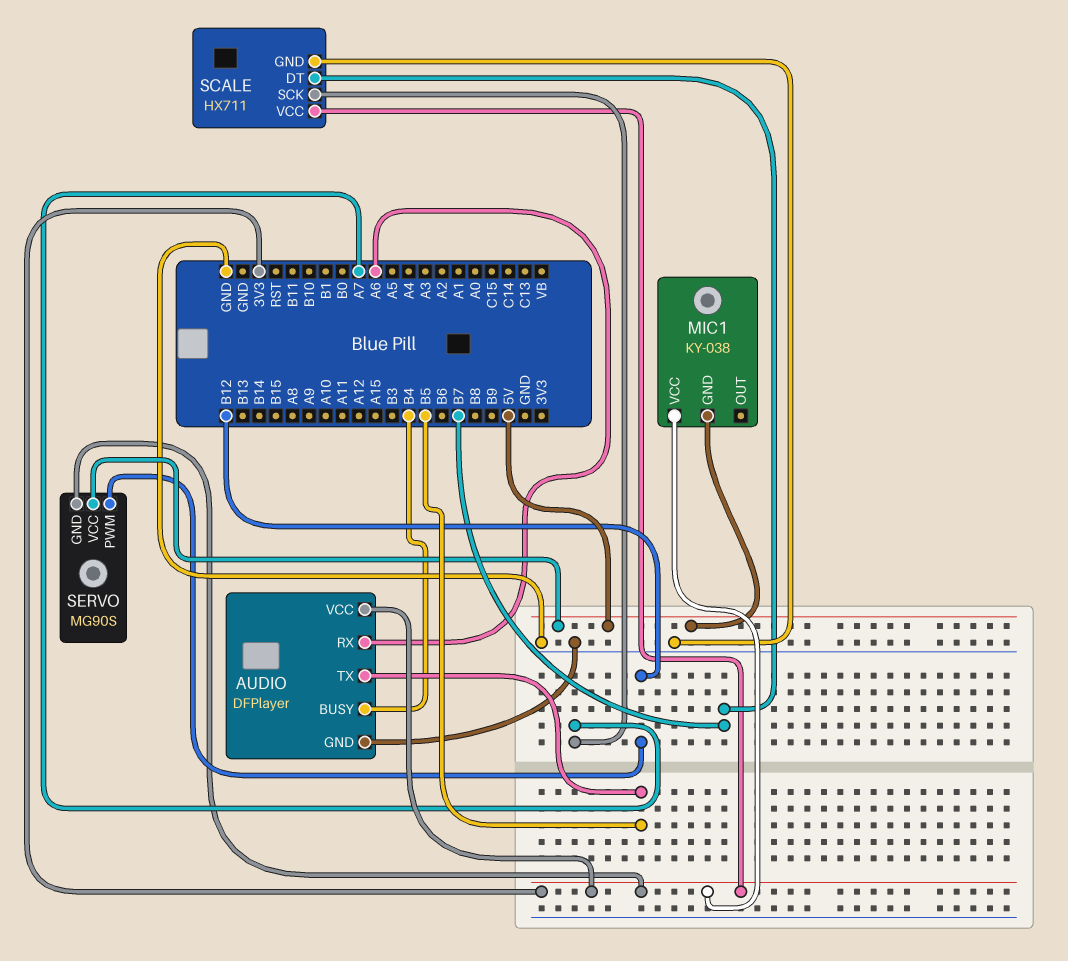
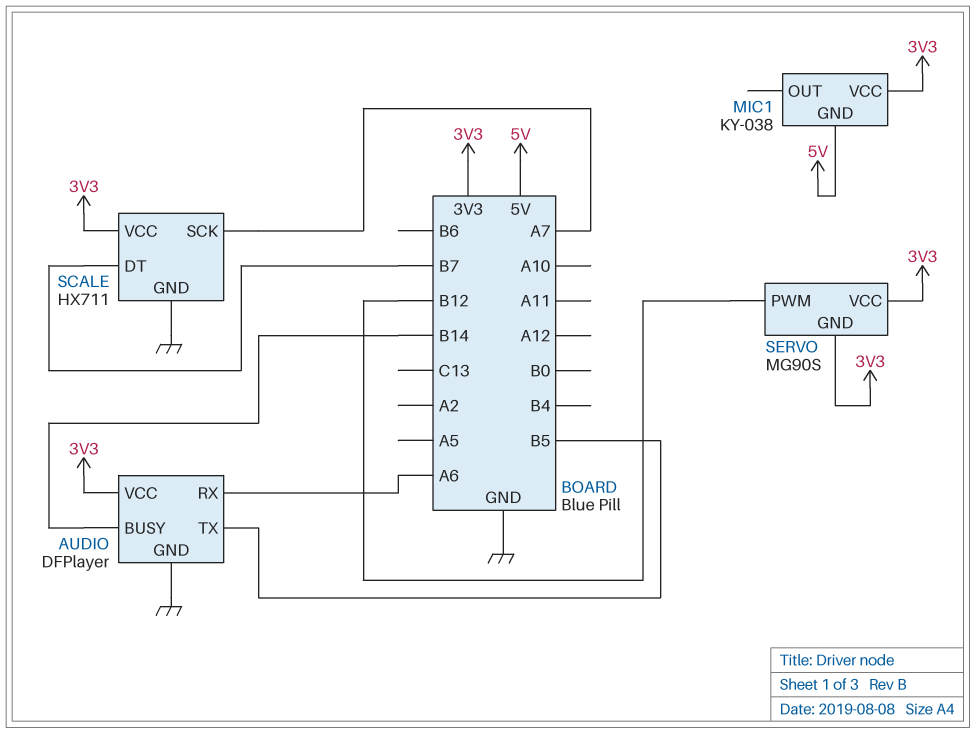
AUDIO pin BUSY: B4 -> B14
SERVO pin VCC: 5V -> 3V3

